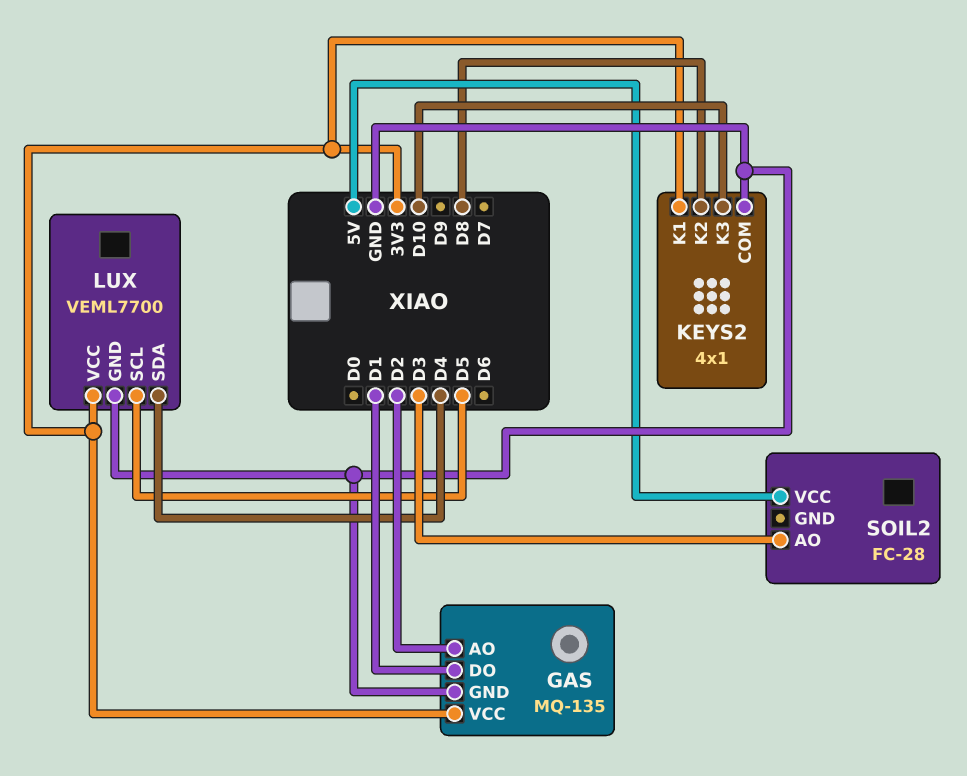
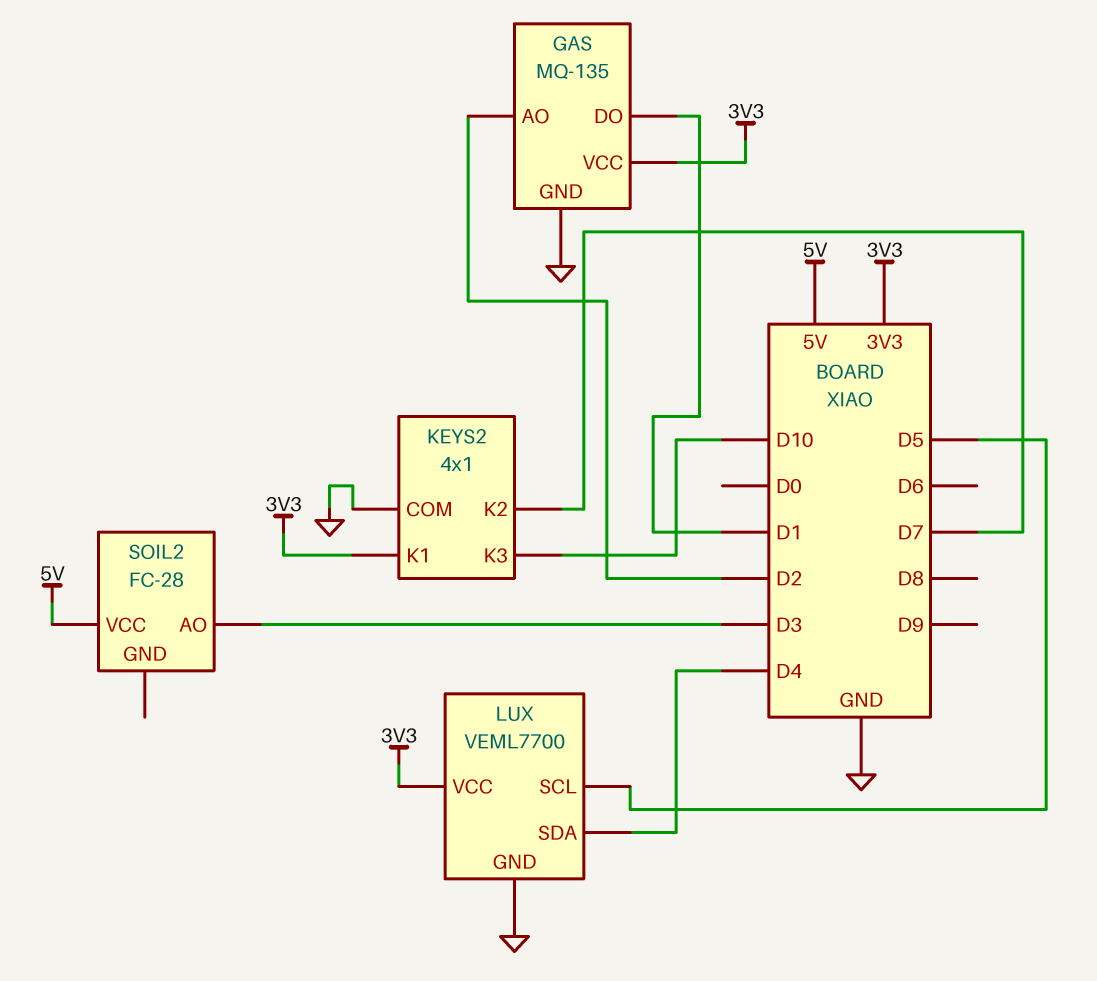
KEYS2 pin K2: D8 -> D7

